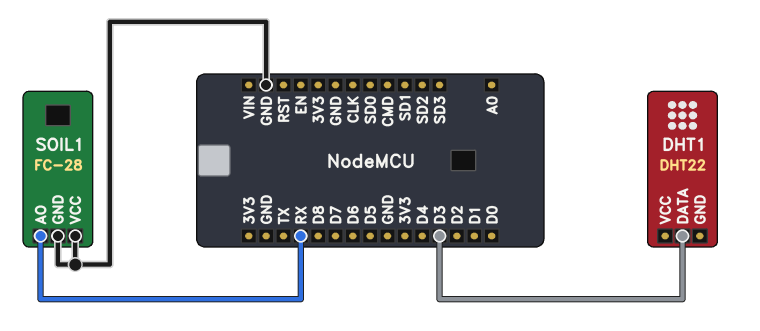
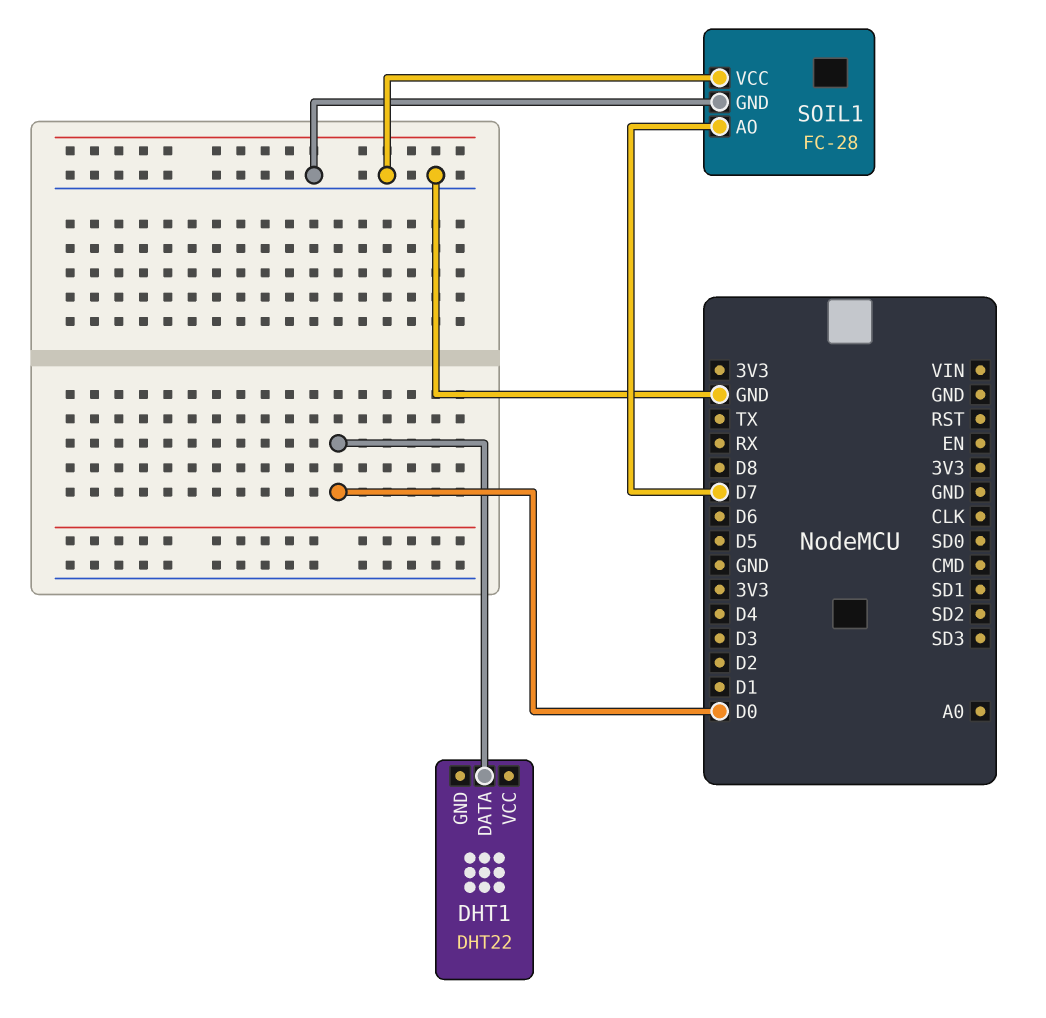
DHT1 pin DATA: D3 -> D0
SOIL1 pin AO: RX -> D7

